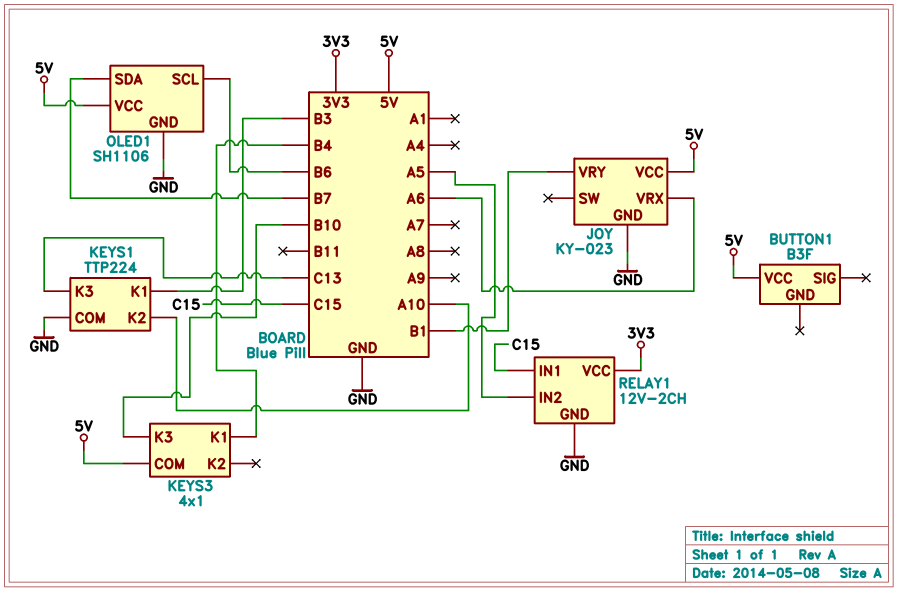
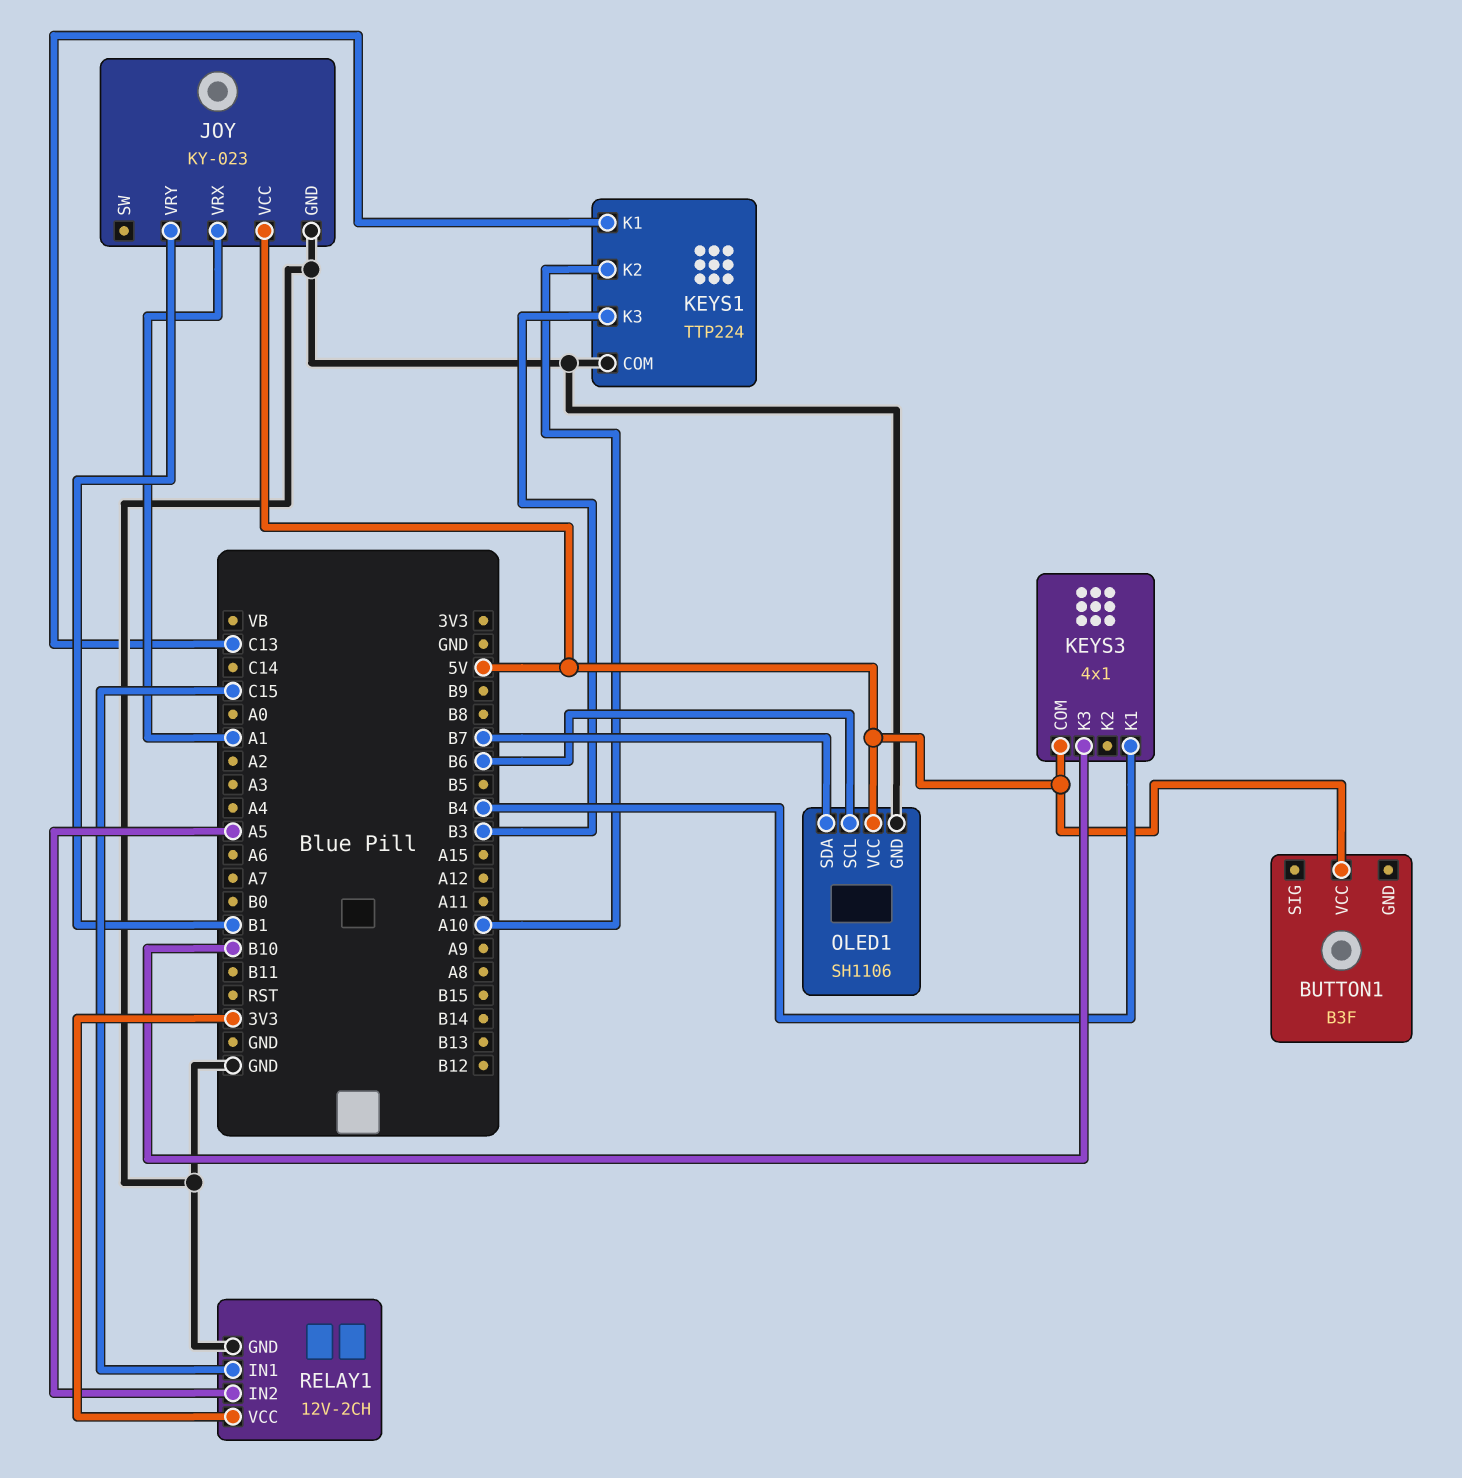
JOY pin VRX: A6 -> A1
KEYS1 pin K1: B3 -> C13
KEYS1 pin K3: C13 -> B3

